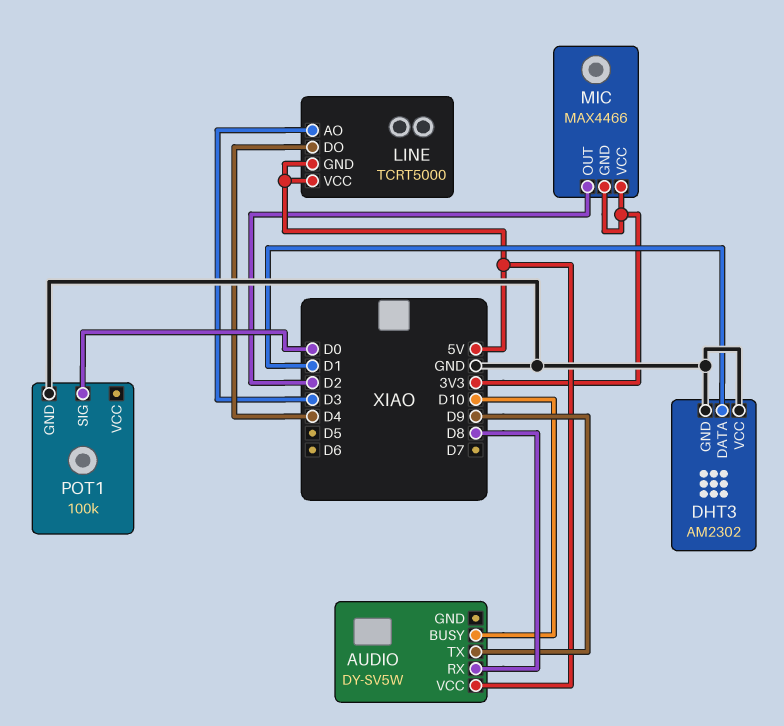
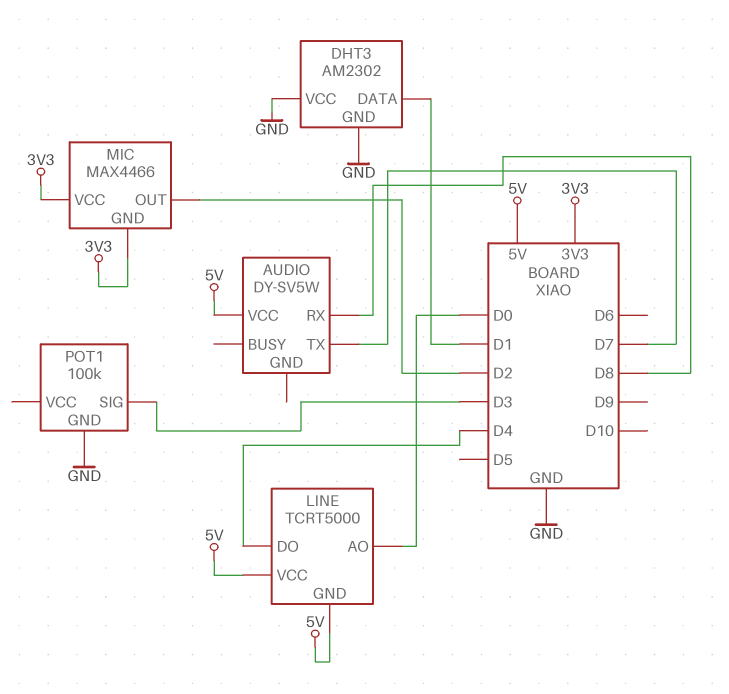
AUDIO pin BUSY: D10 -> none
AUDIO pin TX: D9 -> D7
LINE pin AO: D3 -> D0
POT1 pin SIG: D0 -> D3

